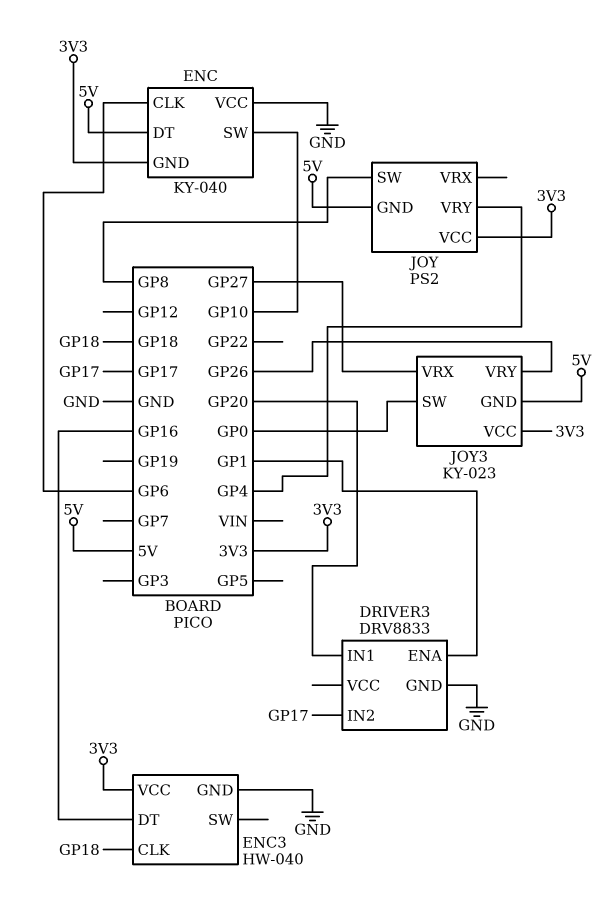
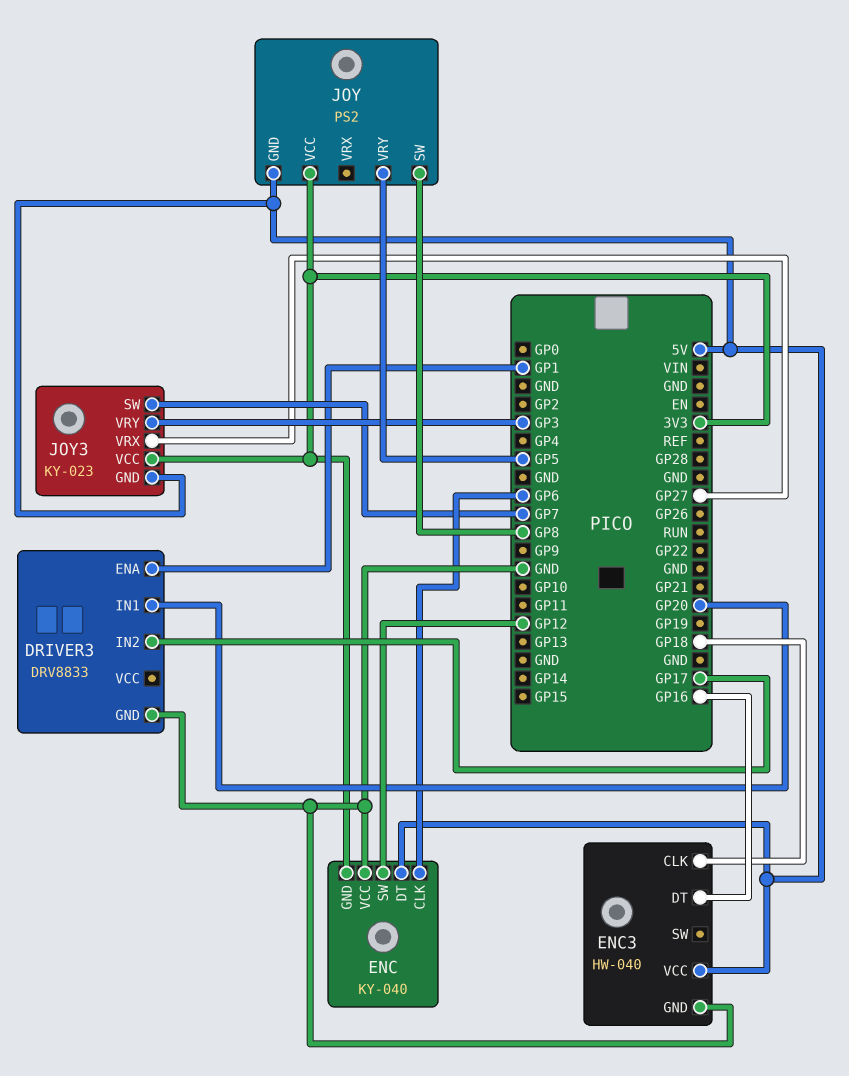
ENC pin SW: GP10 -> GP12
ENC3 pin VCC: 3V3 -> 5V
JOY pin VRY: GP4 -> GP5
JOY3 pin SW: GP0 -> GP7
JOY3 pin VRY: GP26 -> GP3

